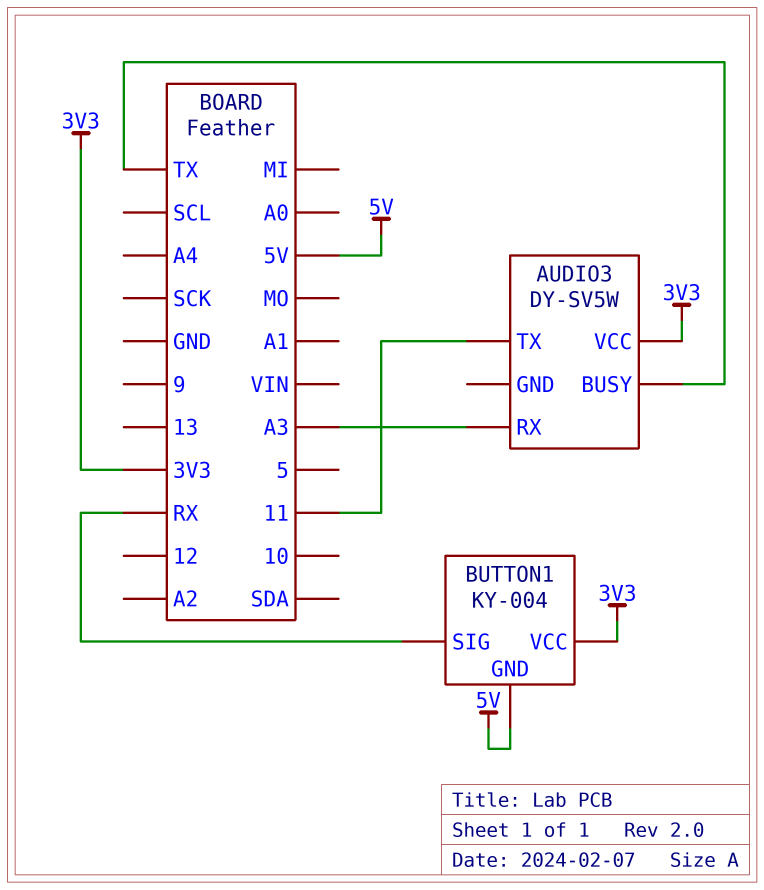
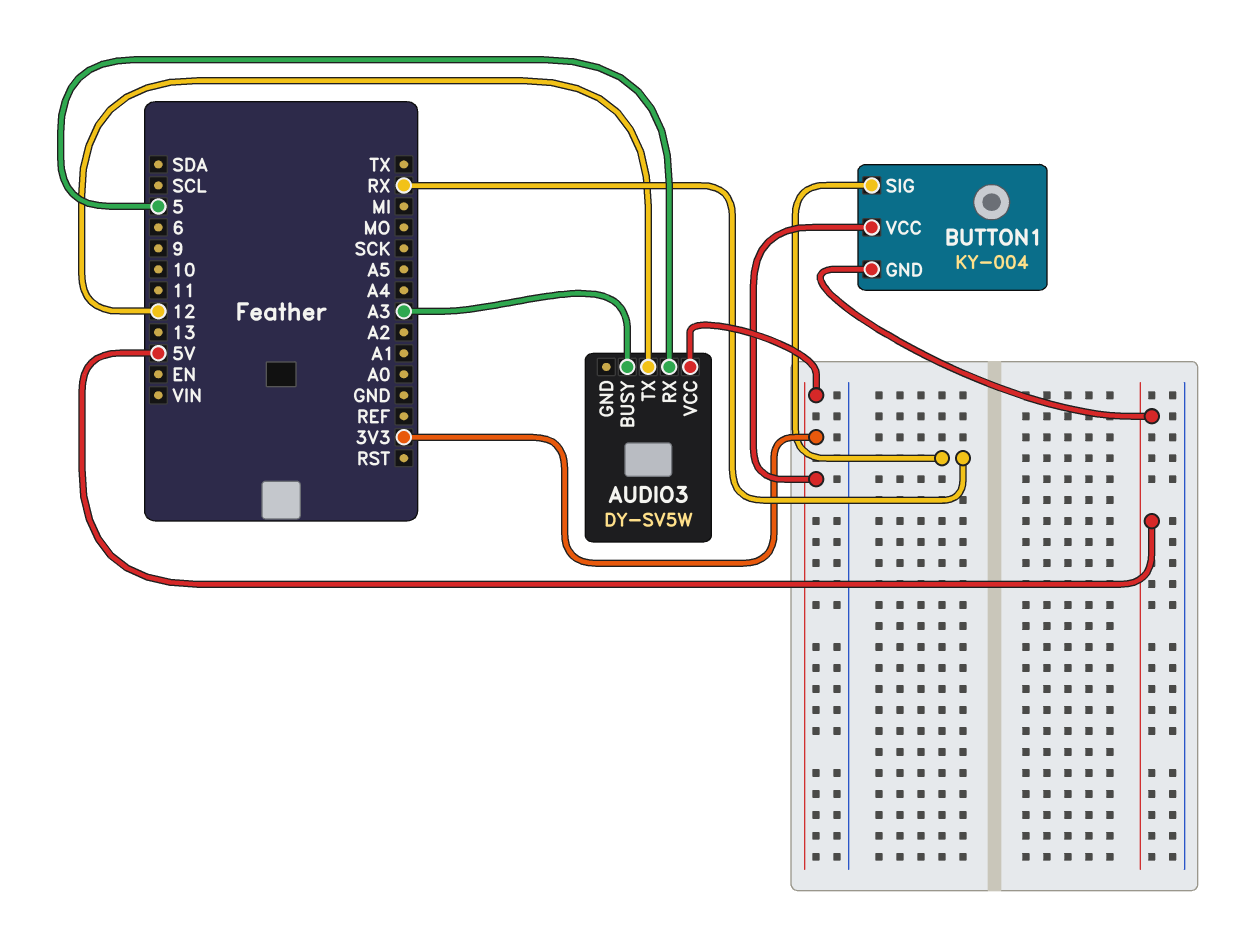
AUDIO3 pin BUSY: TX -> A3
AUDIO3 pin RX: A3 -> 5
AUDIO3 pin TX: 11 -> 12

